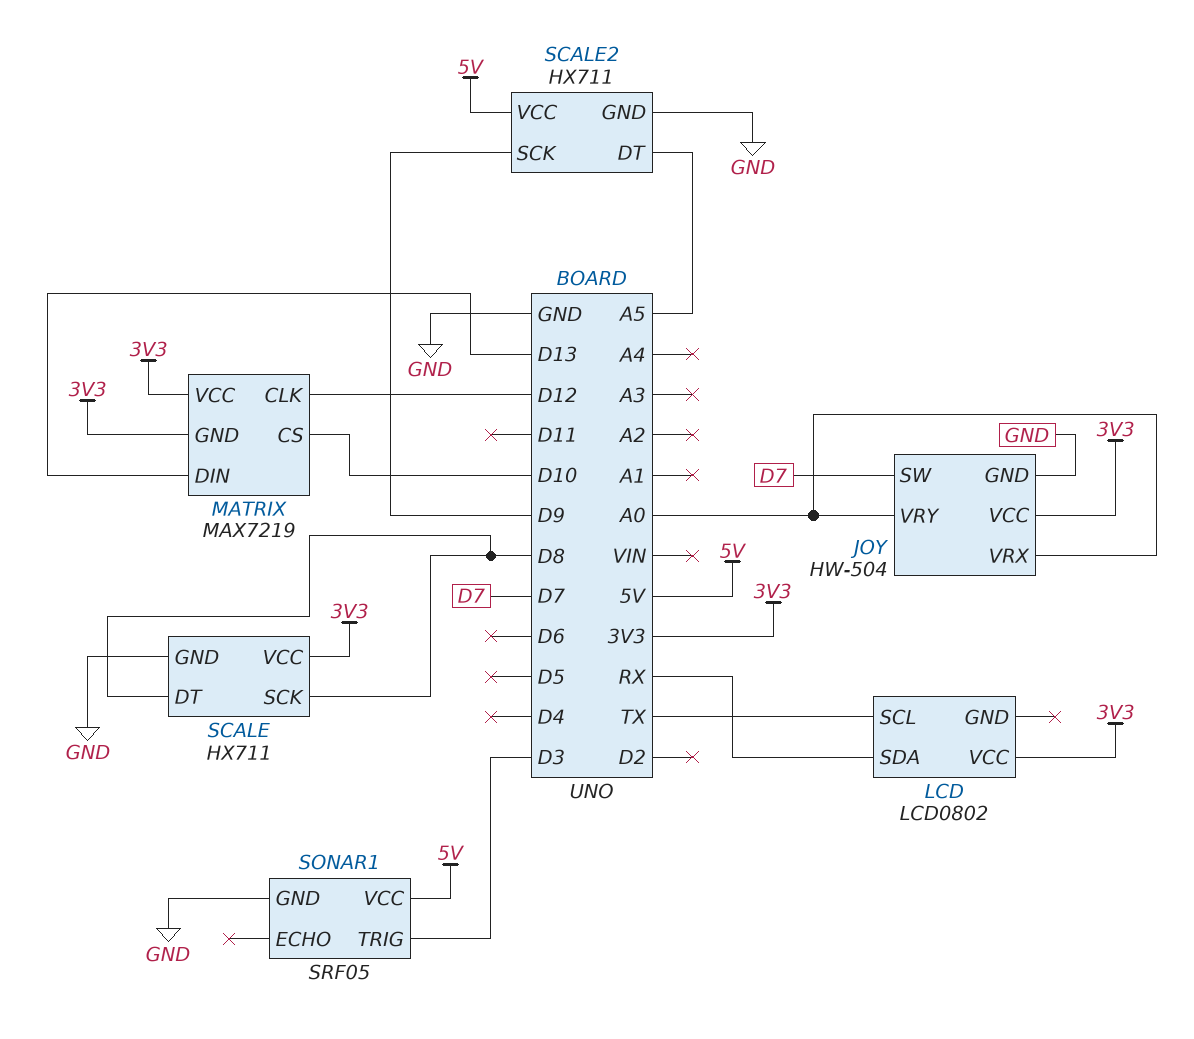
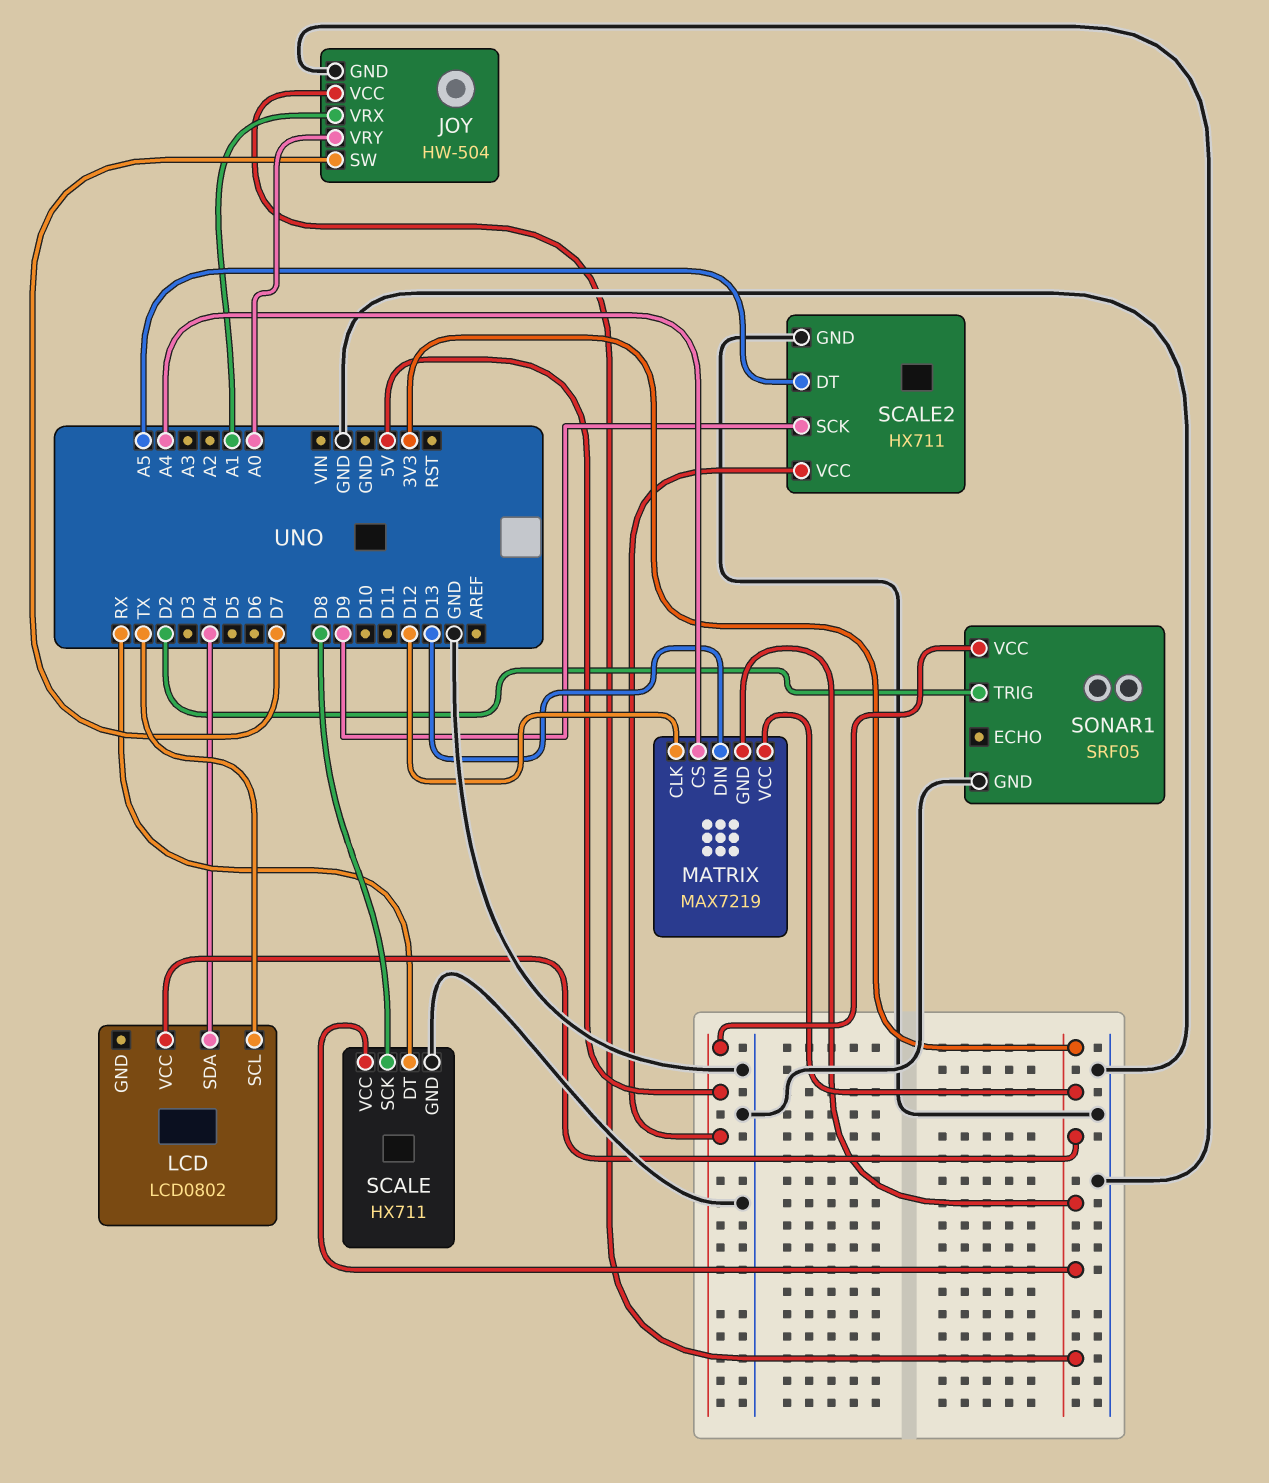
JOY pin VRX: A0 -> A1
LCD pin SDA: RX -> D4
MATRIX pin CS: D10 -> A4
SCALE pin DT: D8 -> RX
SONAR1 pin TRIG: D3 -> D2

